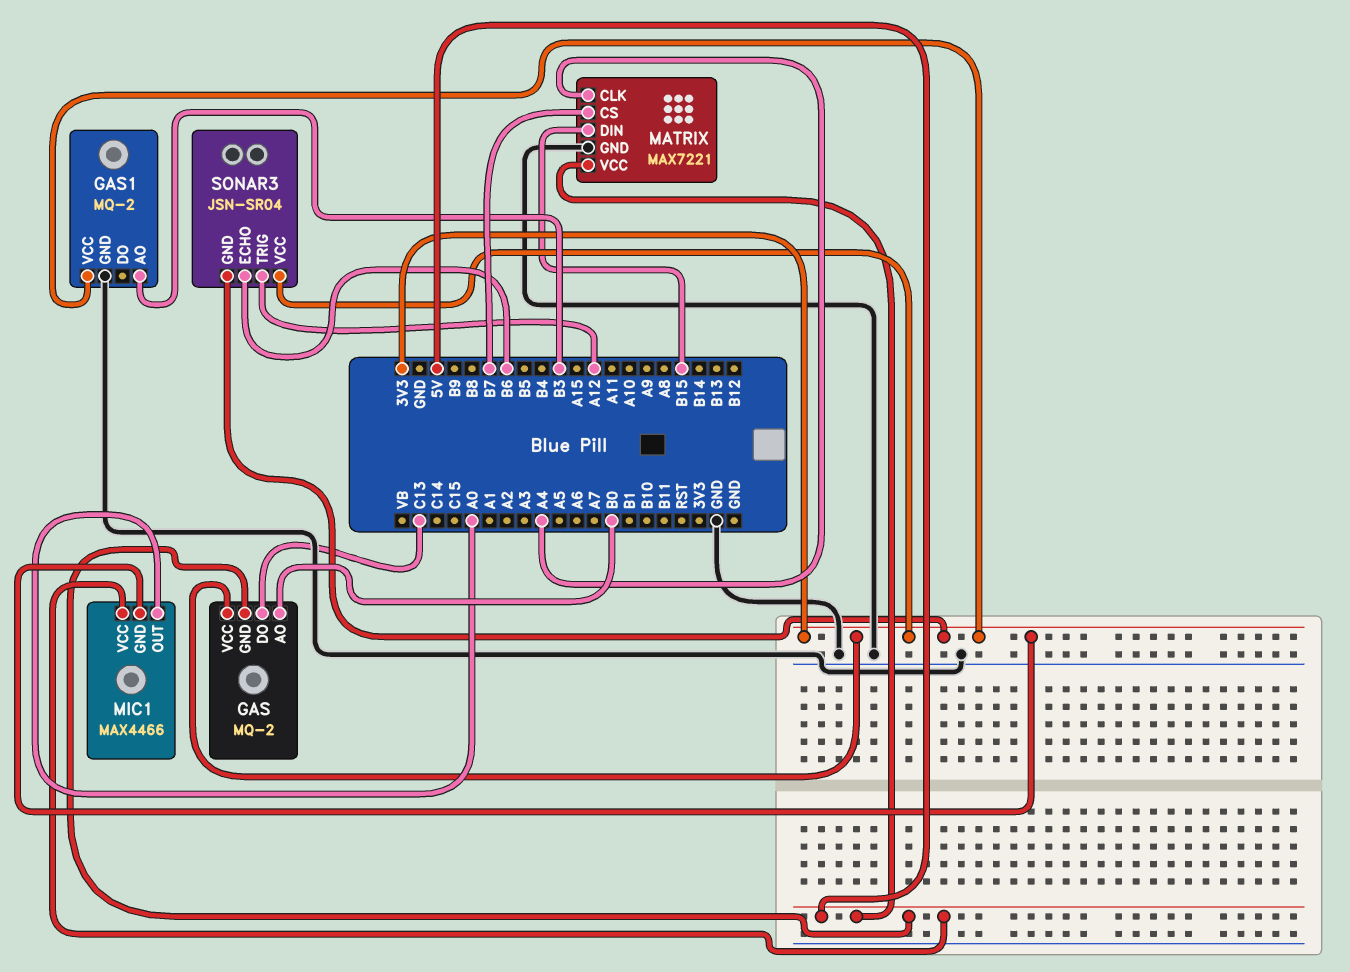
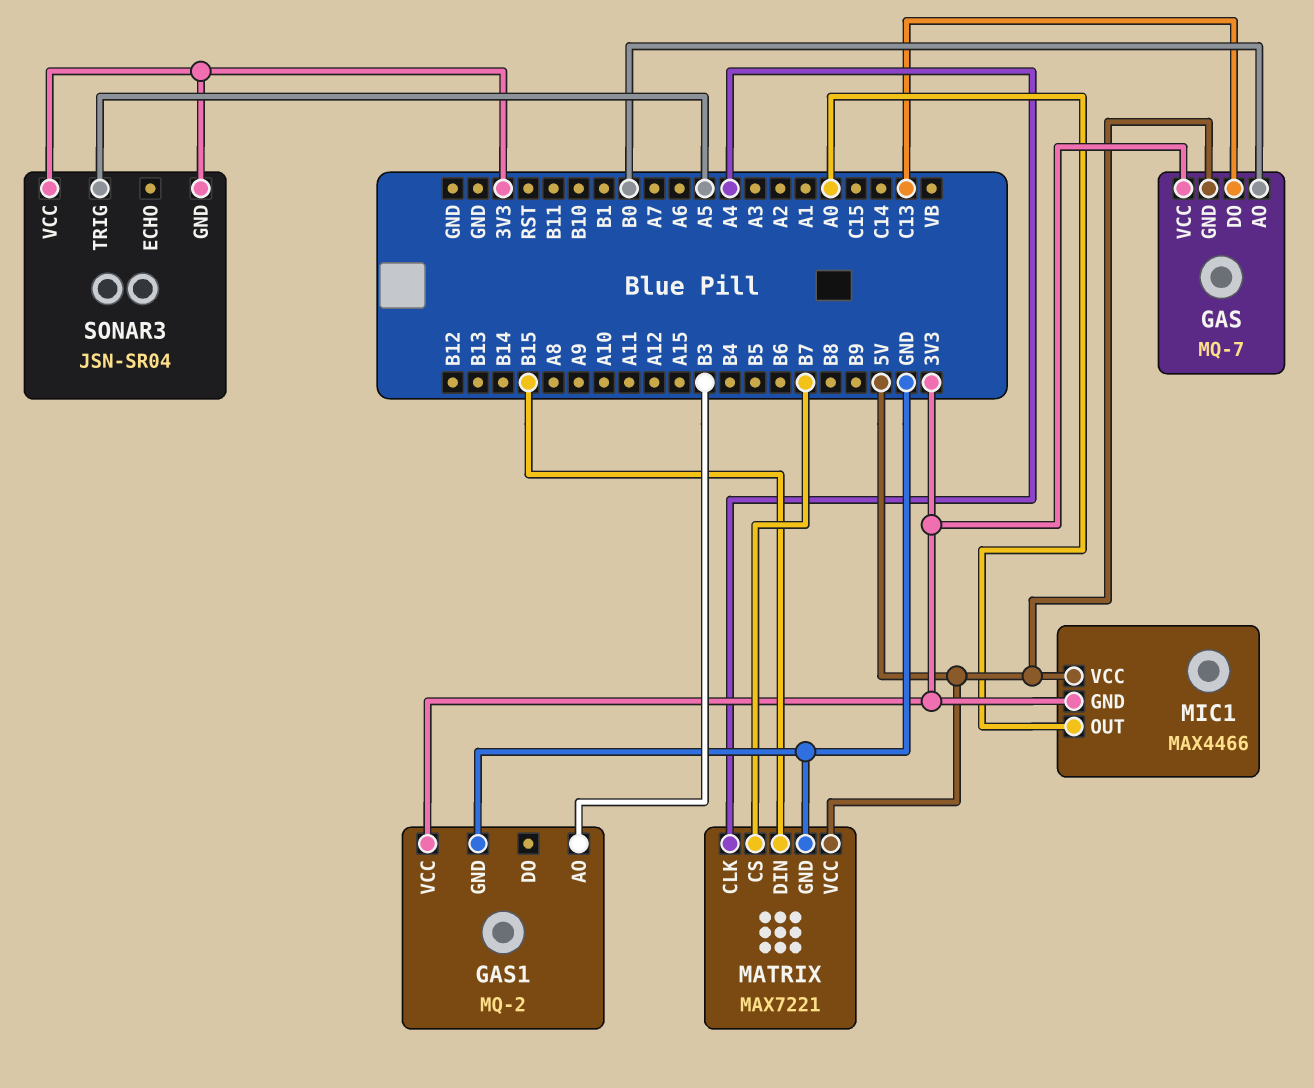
GAS: MQ-2 -> MQ-7
SONAR3 pin ECHO: B6 -> none
SONAR3 pin TRIG: A12 -> A5

